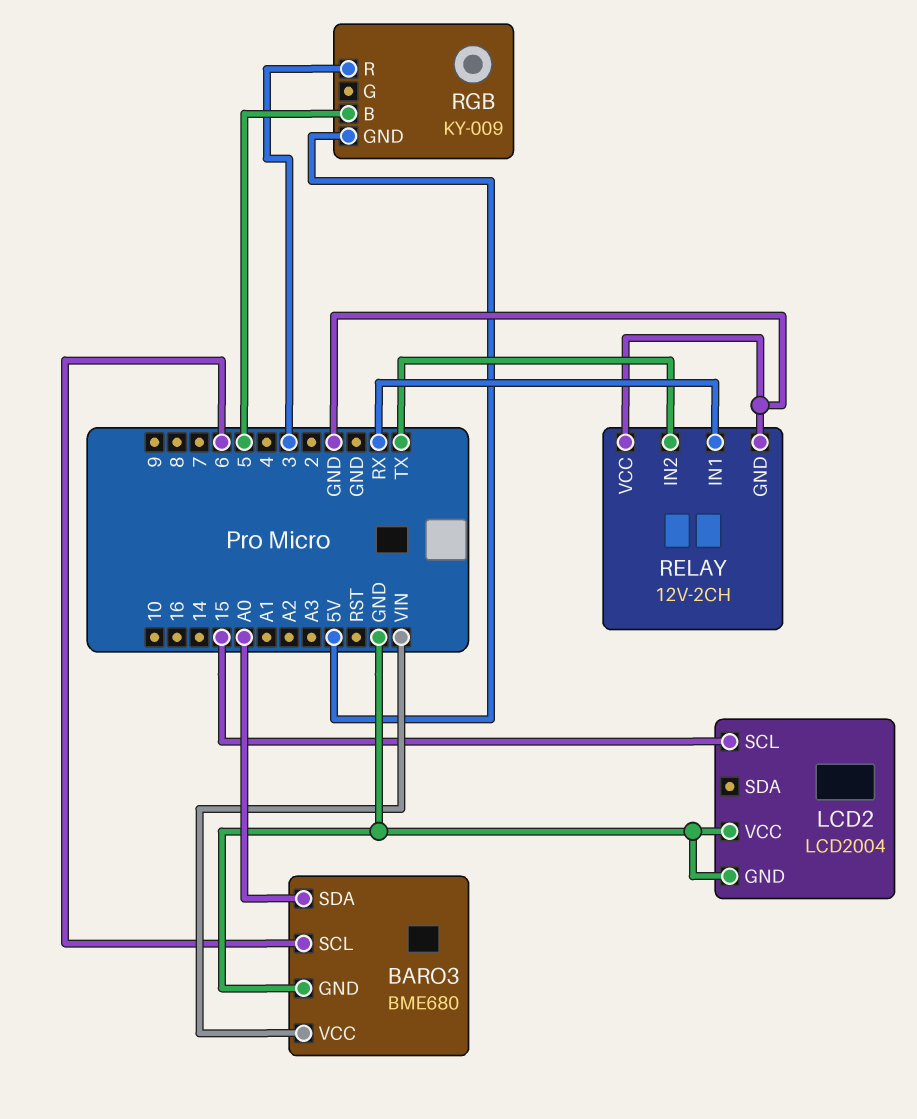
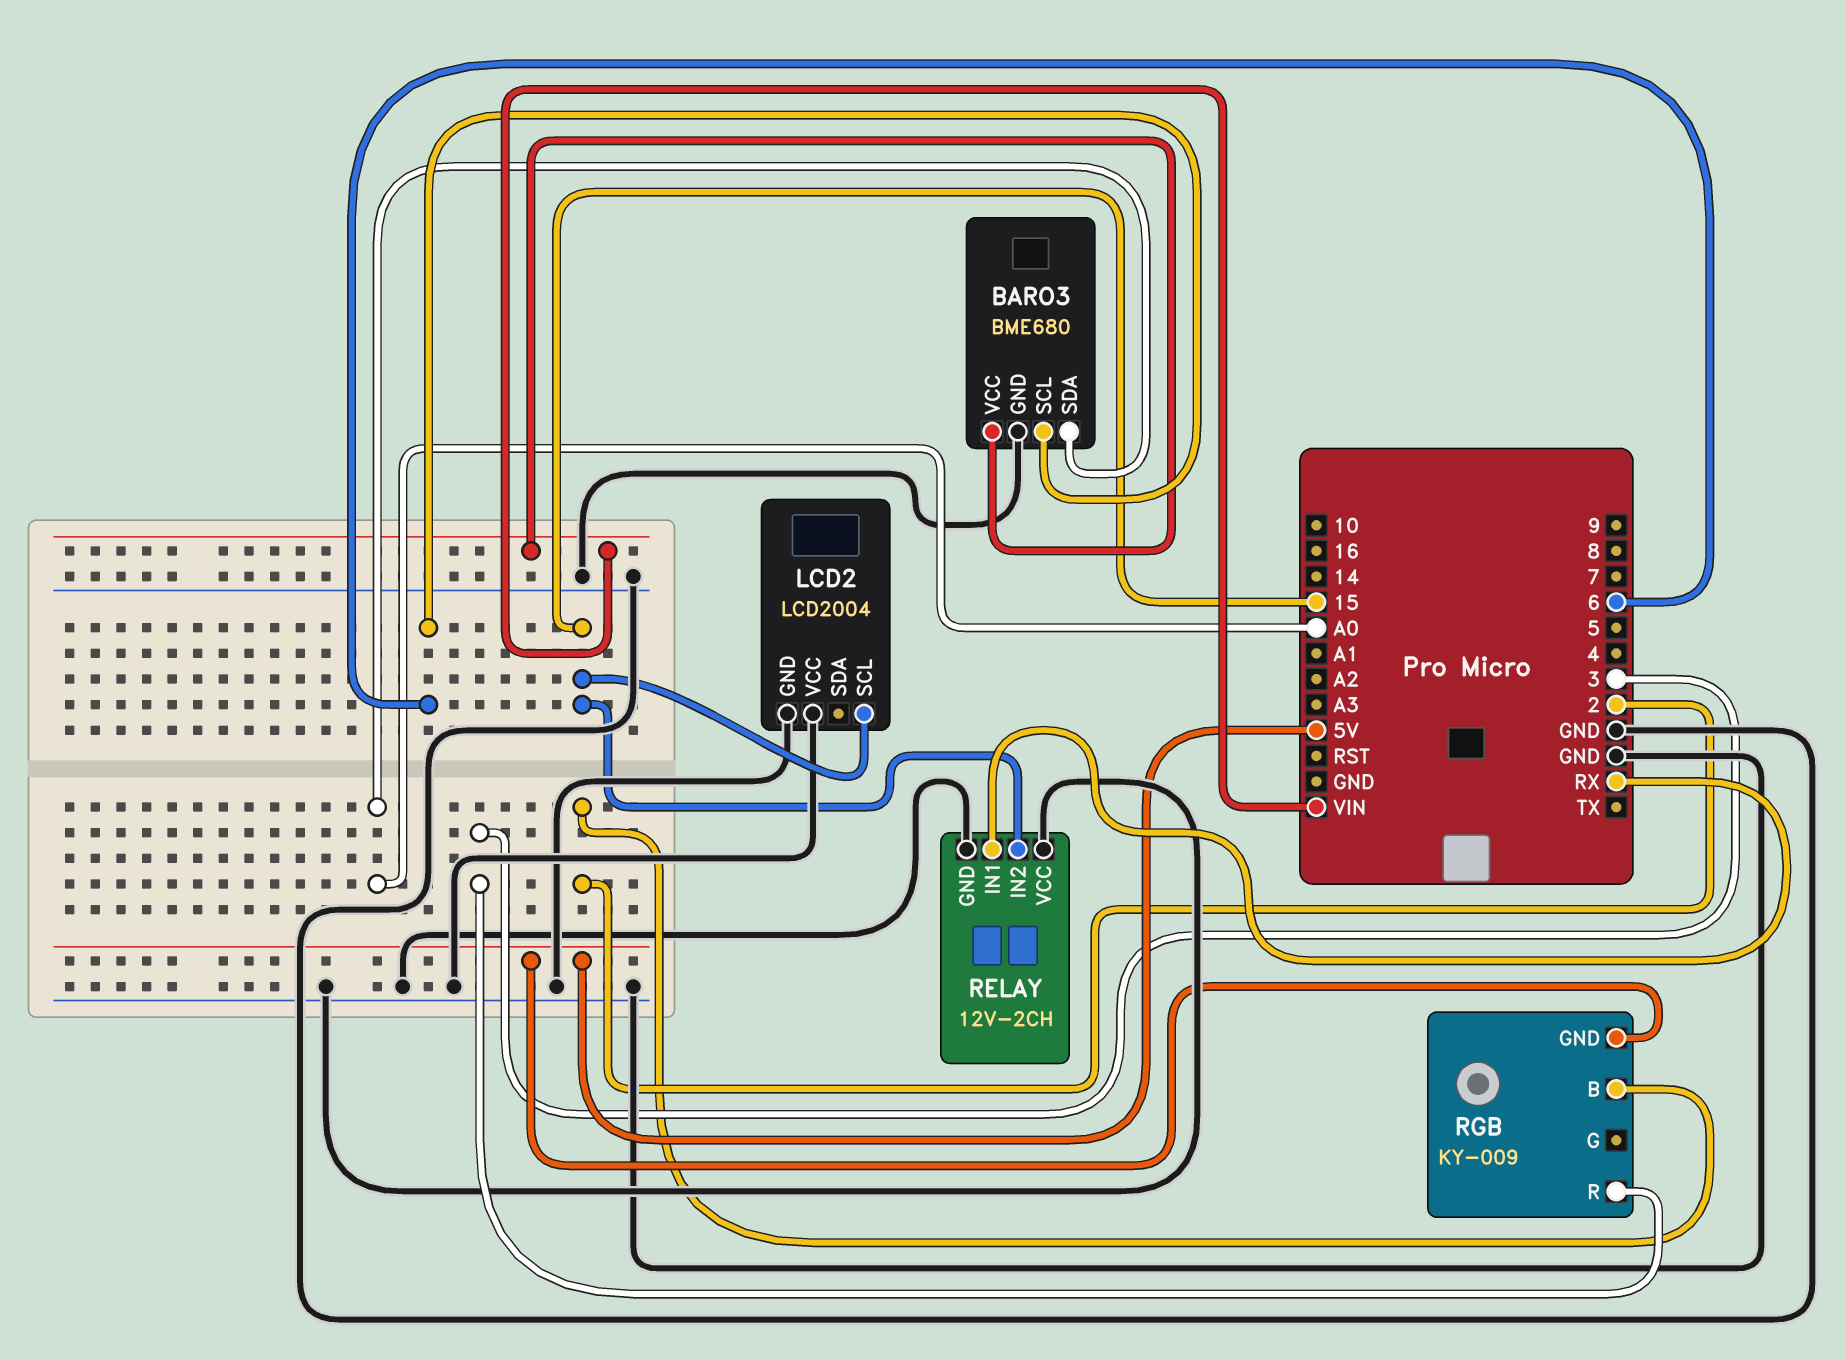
RELAY pin IN2: TX -> 15
RGB pin B: 5 -> 2

